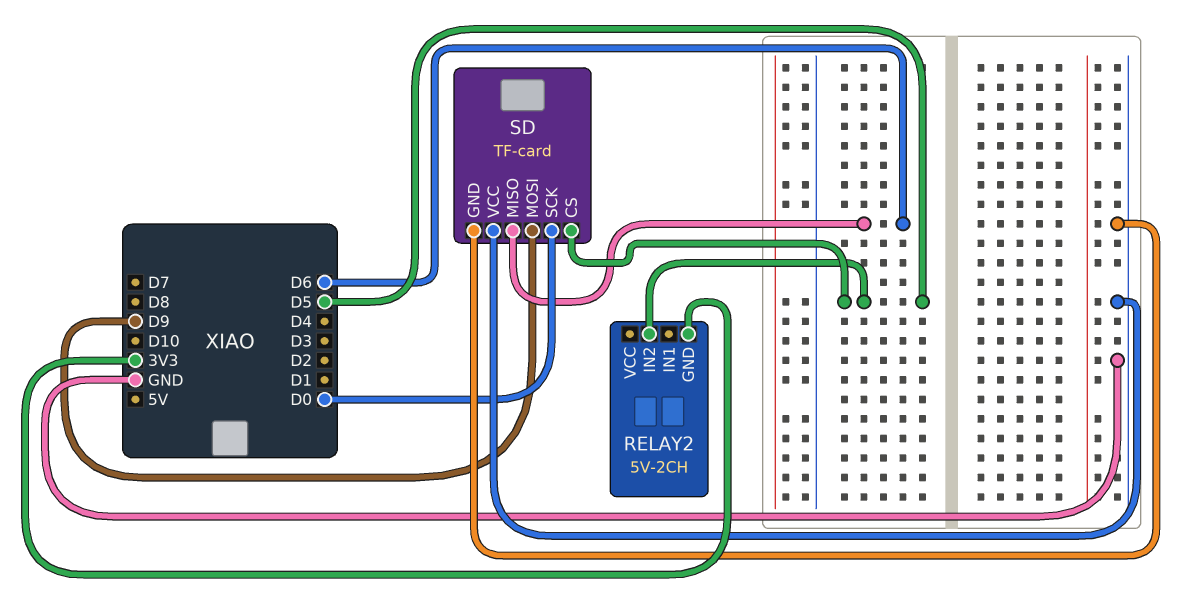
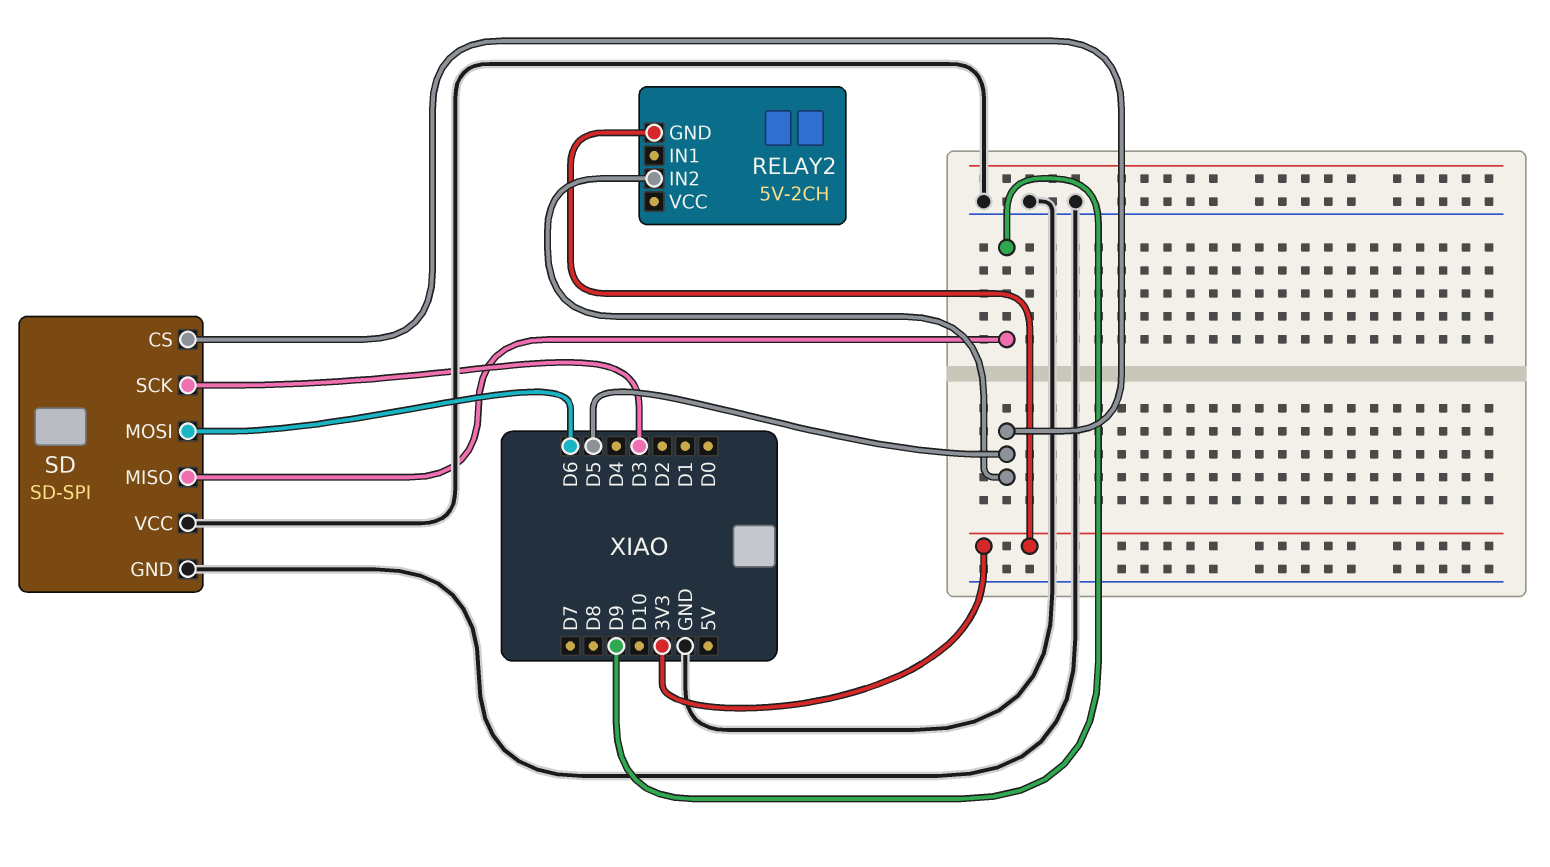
SD: TF-card -> SD-SPI
SD pin MISO: D6 -> D9
SD pin MOSI: D9 -> D6
SD pin SCK: D0 -> D3

